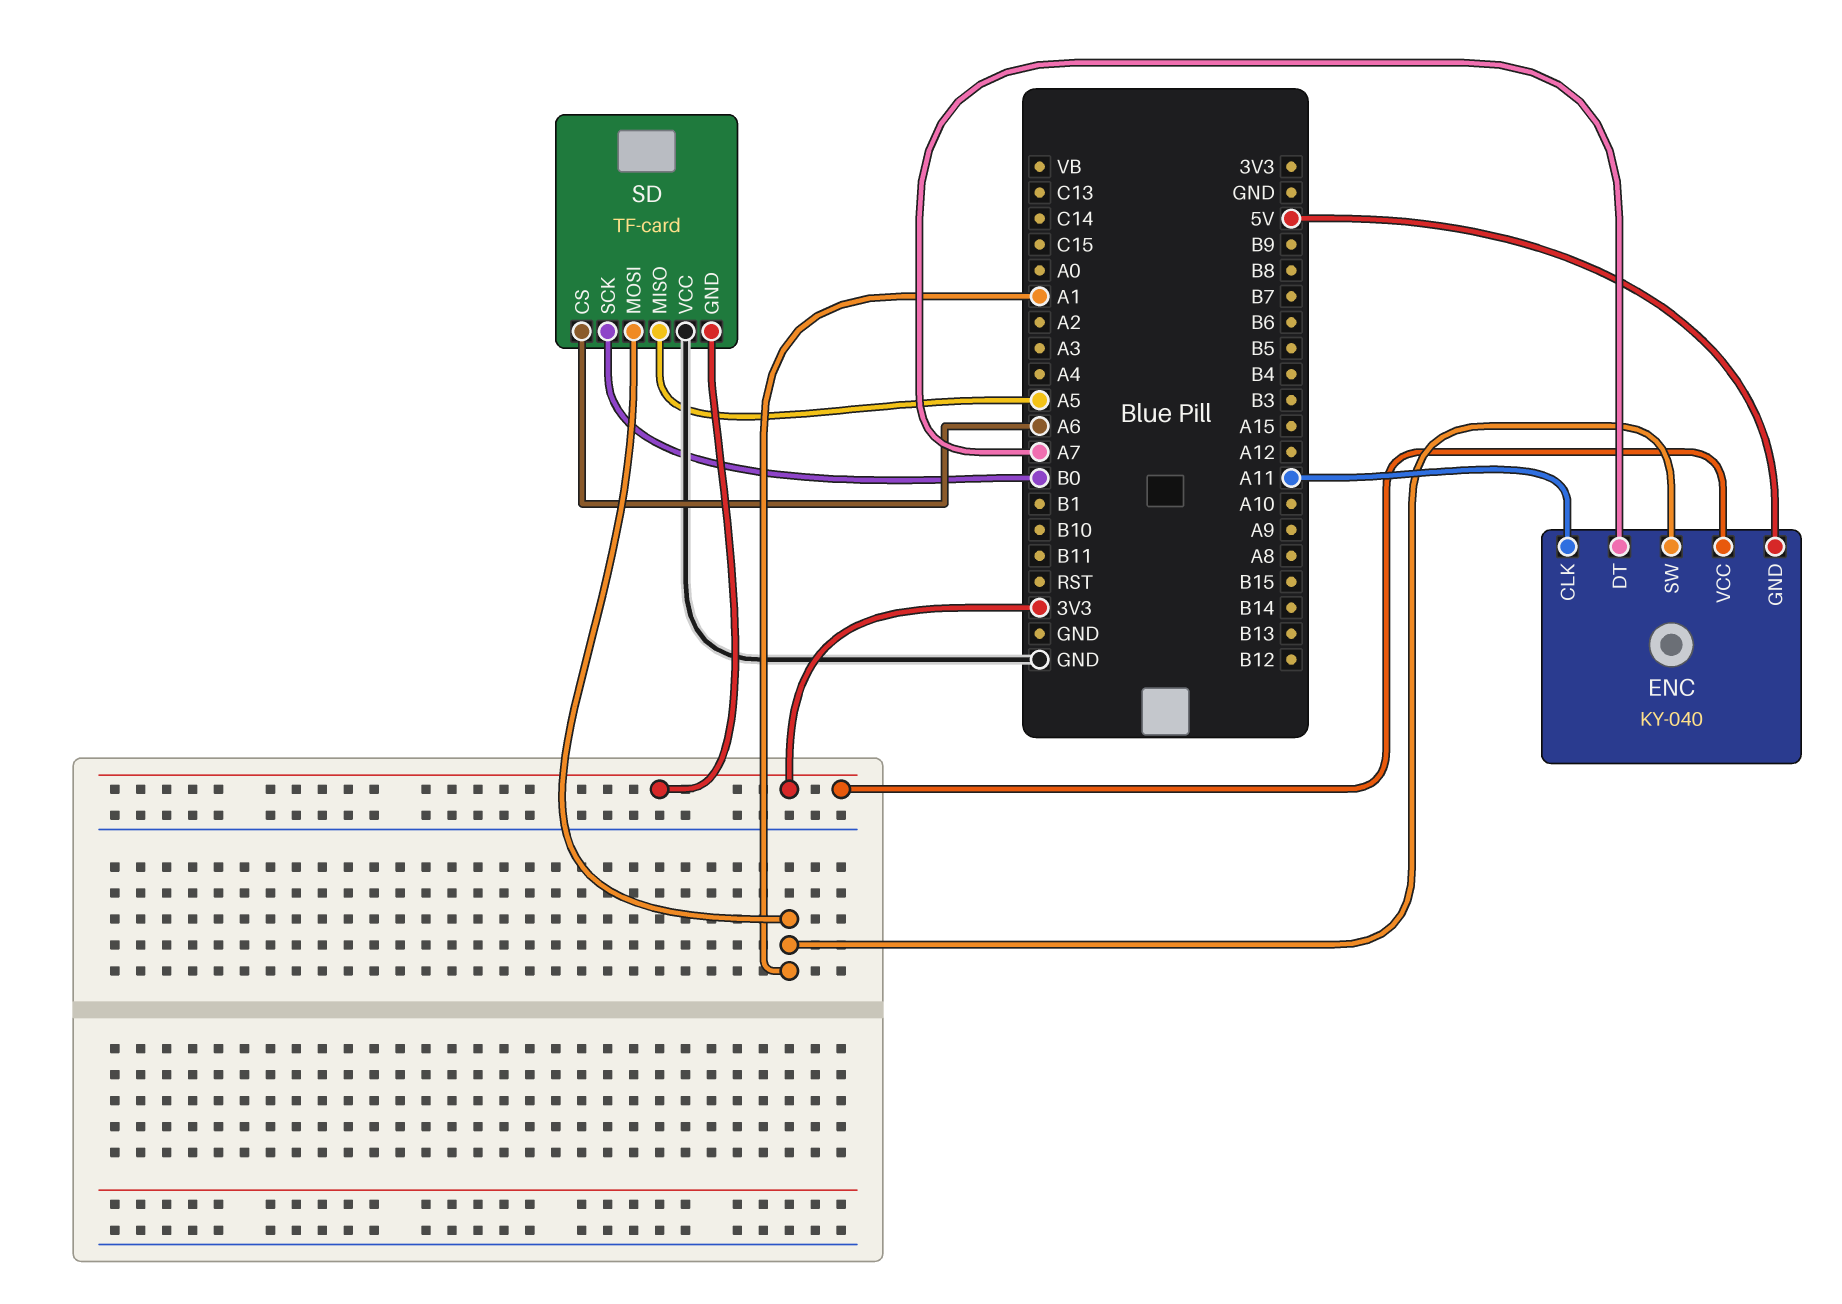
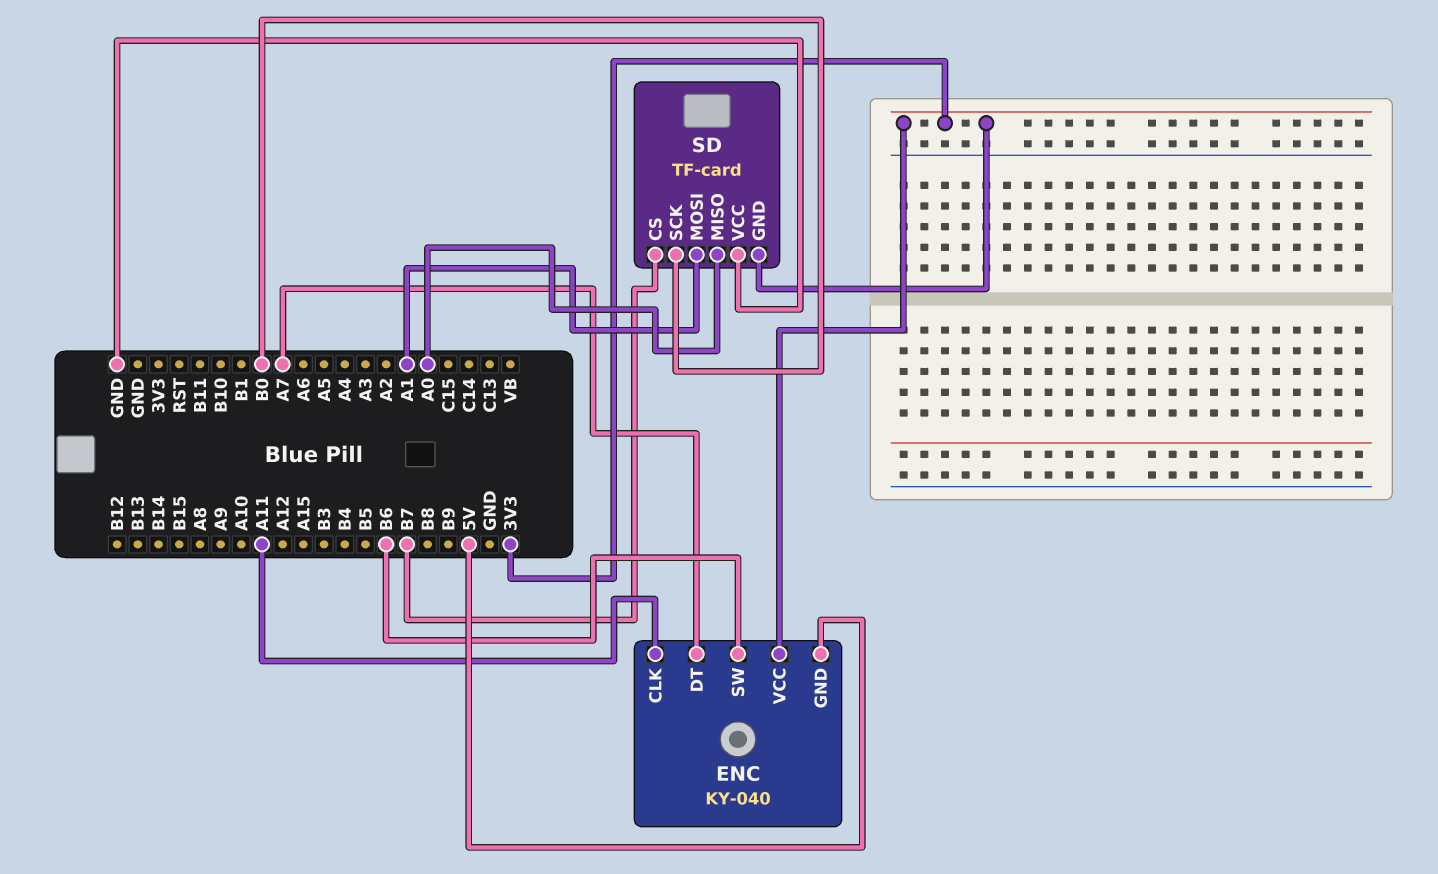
ENC pin SW: A1 -> B6
SD pin CS: A6 -> B7
SD pin MISO: A5 -> A0

